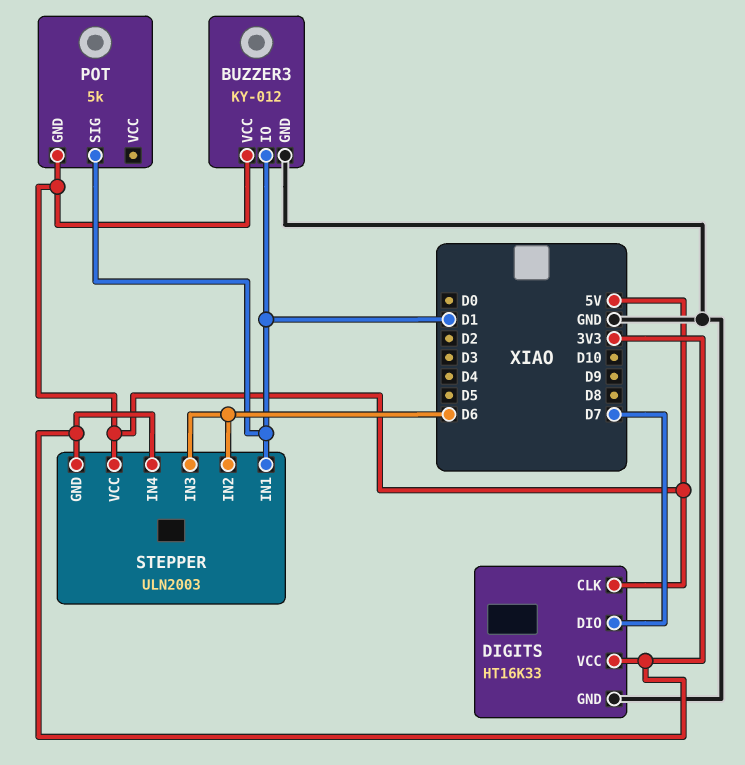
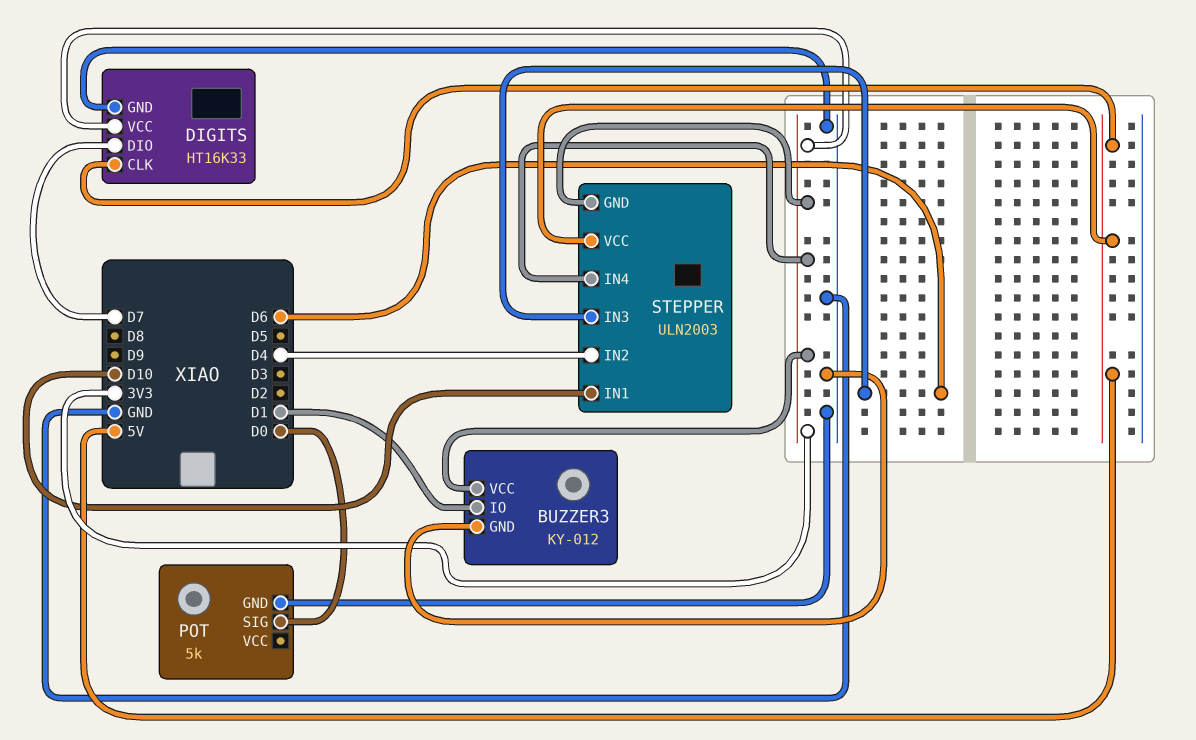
BUZZER3 pin VCC: 5V -> 3V3
POT pin GND: 5V -> GND
POT pin SIG: D1 -> D0
STEPPER pin IN1: D1 -> D10
STEPPER pin IN2: D6 -> D4

